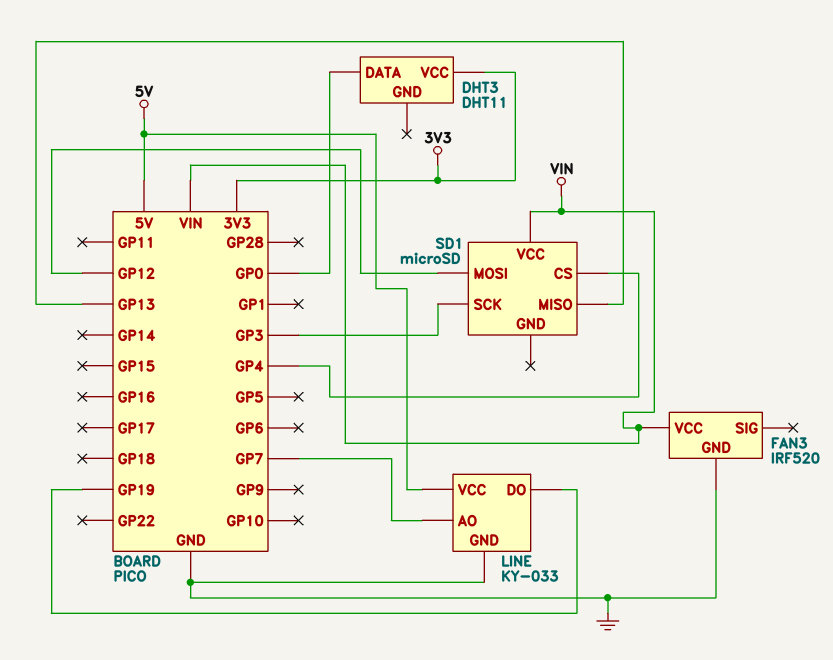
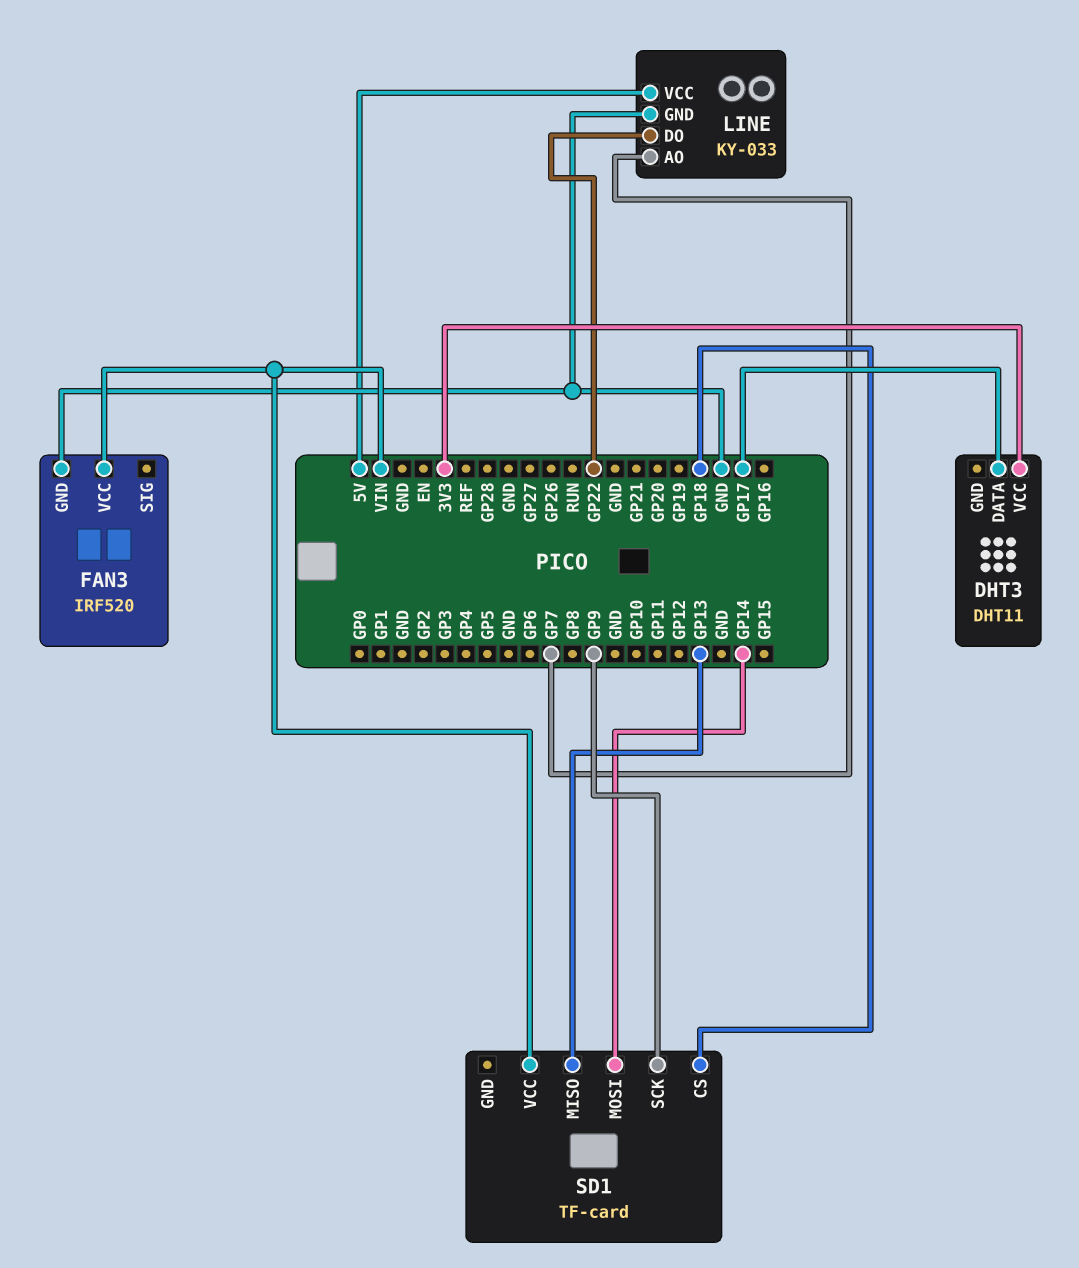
DHT3 pin DATA: GP0 -> GP17
LINE pin DO: GP19 -> GP22
SD1: microSD -> TF-card
SD1 pin CS: GP4 -> GP18
SD1 pin MOSI: GP12 -> GP14
SD1 pin SCK: GP3 -> GP9

